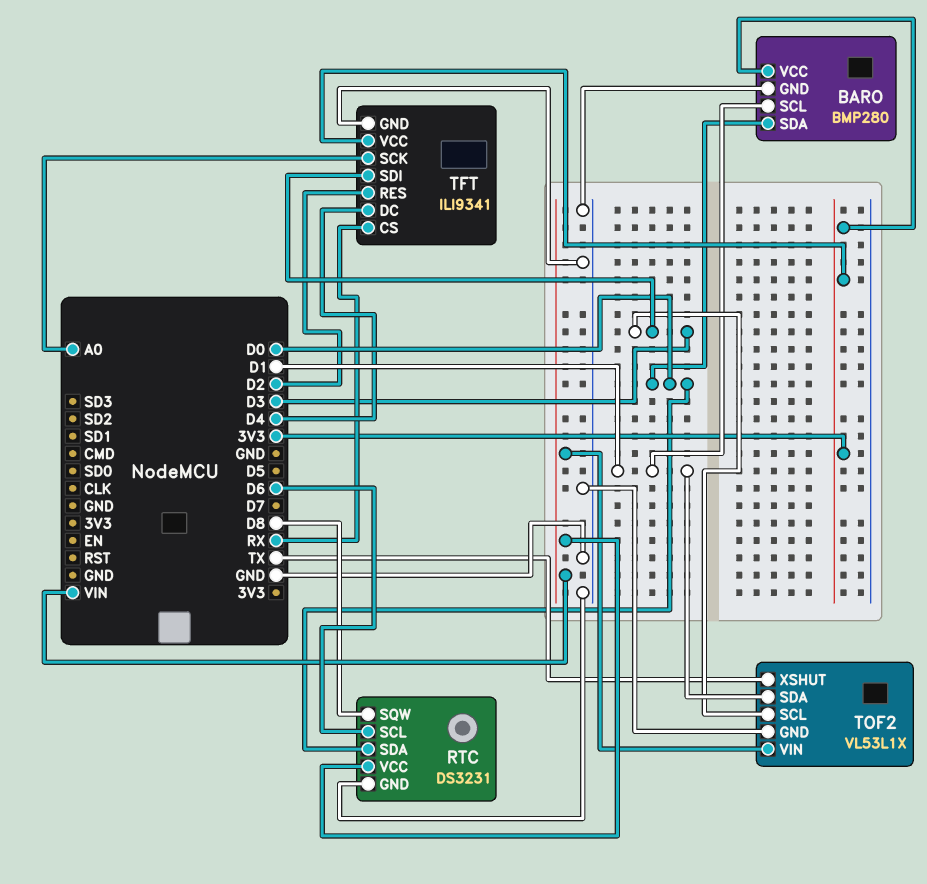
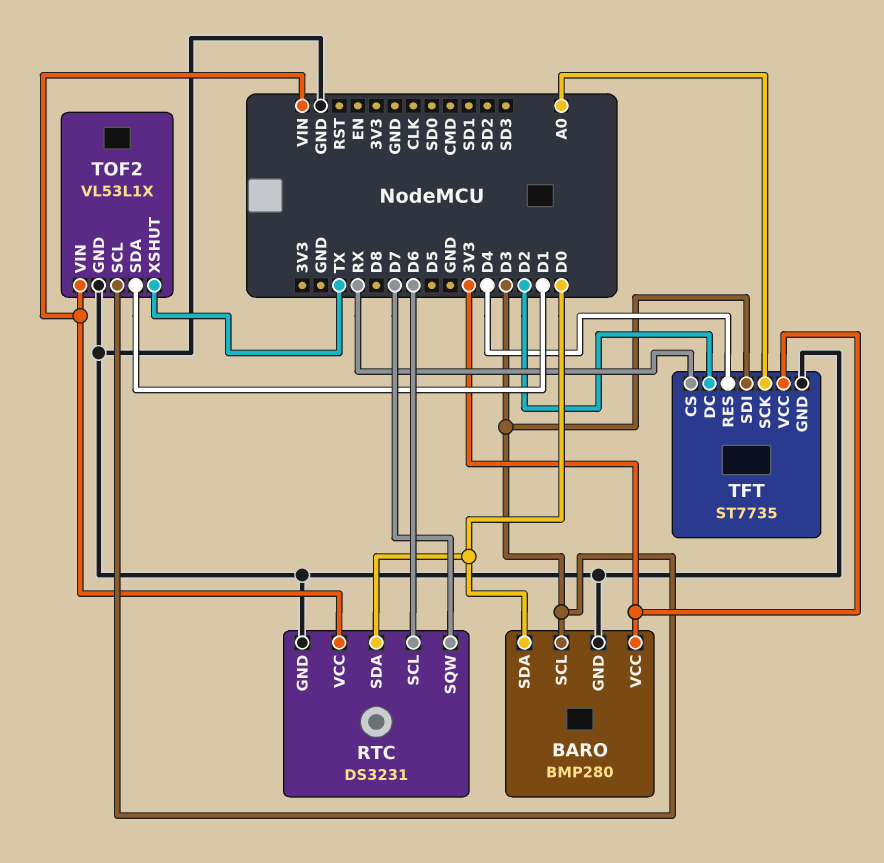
BARO pin SCL: D1 -> D3
RTC pin SQW: D8 -> D7
TFT: ILI9341 -> ST7735
TFT pin DC: D4 -> D2
TFT pin RES: D2 -> D4

